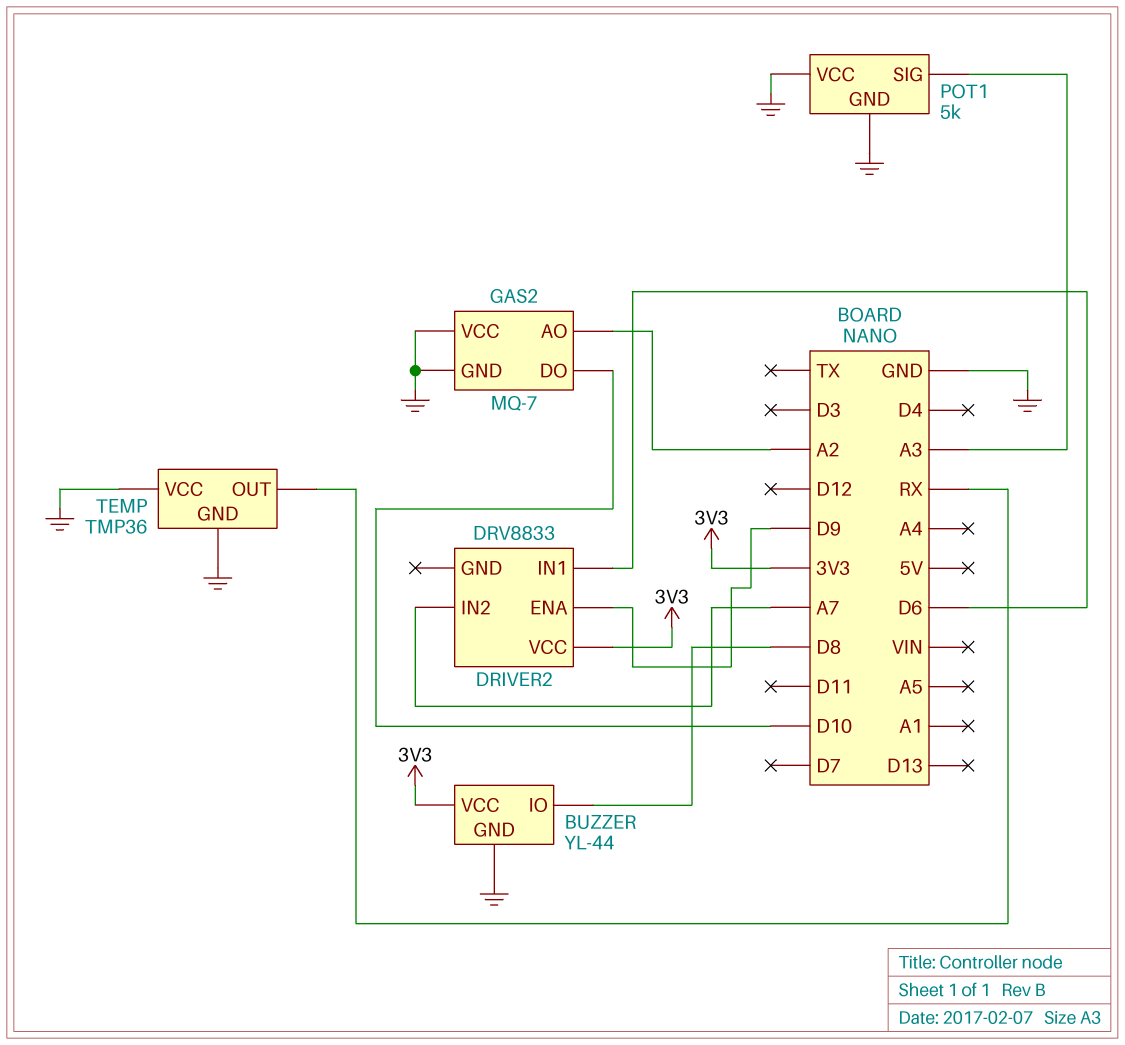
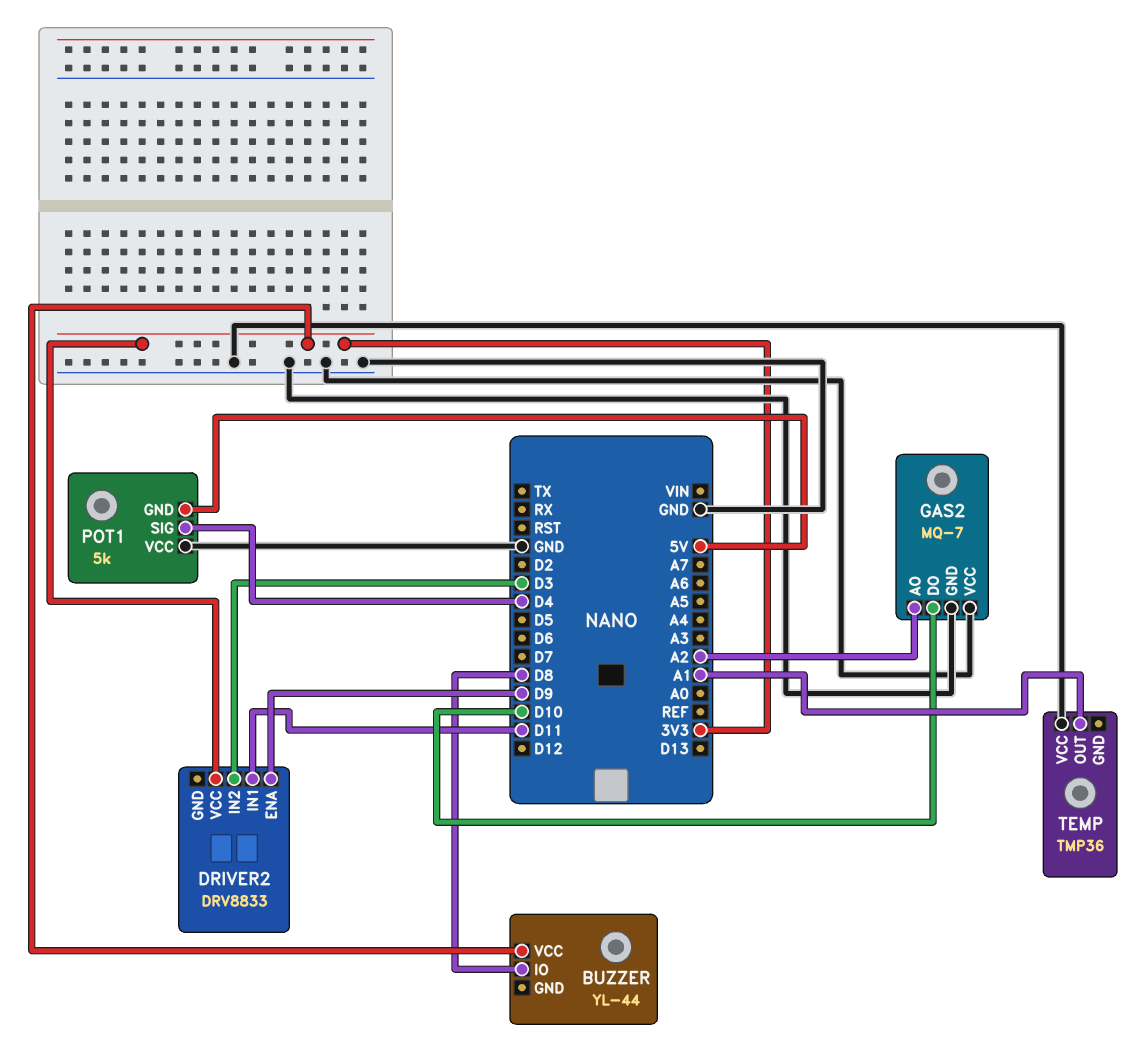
BUZZER pin GND: GND -> none
DRIVER2 pin IN1: D6 -> D11
DRIVER2 pin IN2: A7 -> D3
POT1 pin GND: GND -> 5V
POT1 pin SIG: A3 -> D4
TEMP pin GND: GND -> none
TEMP pin OUT: RX -> A1

